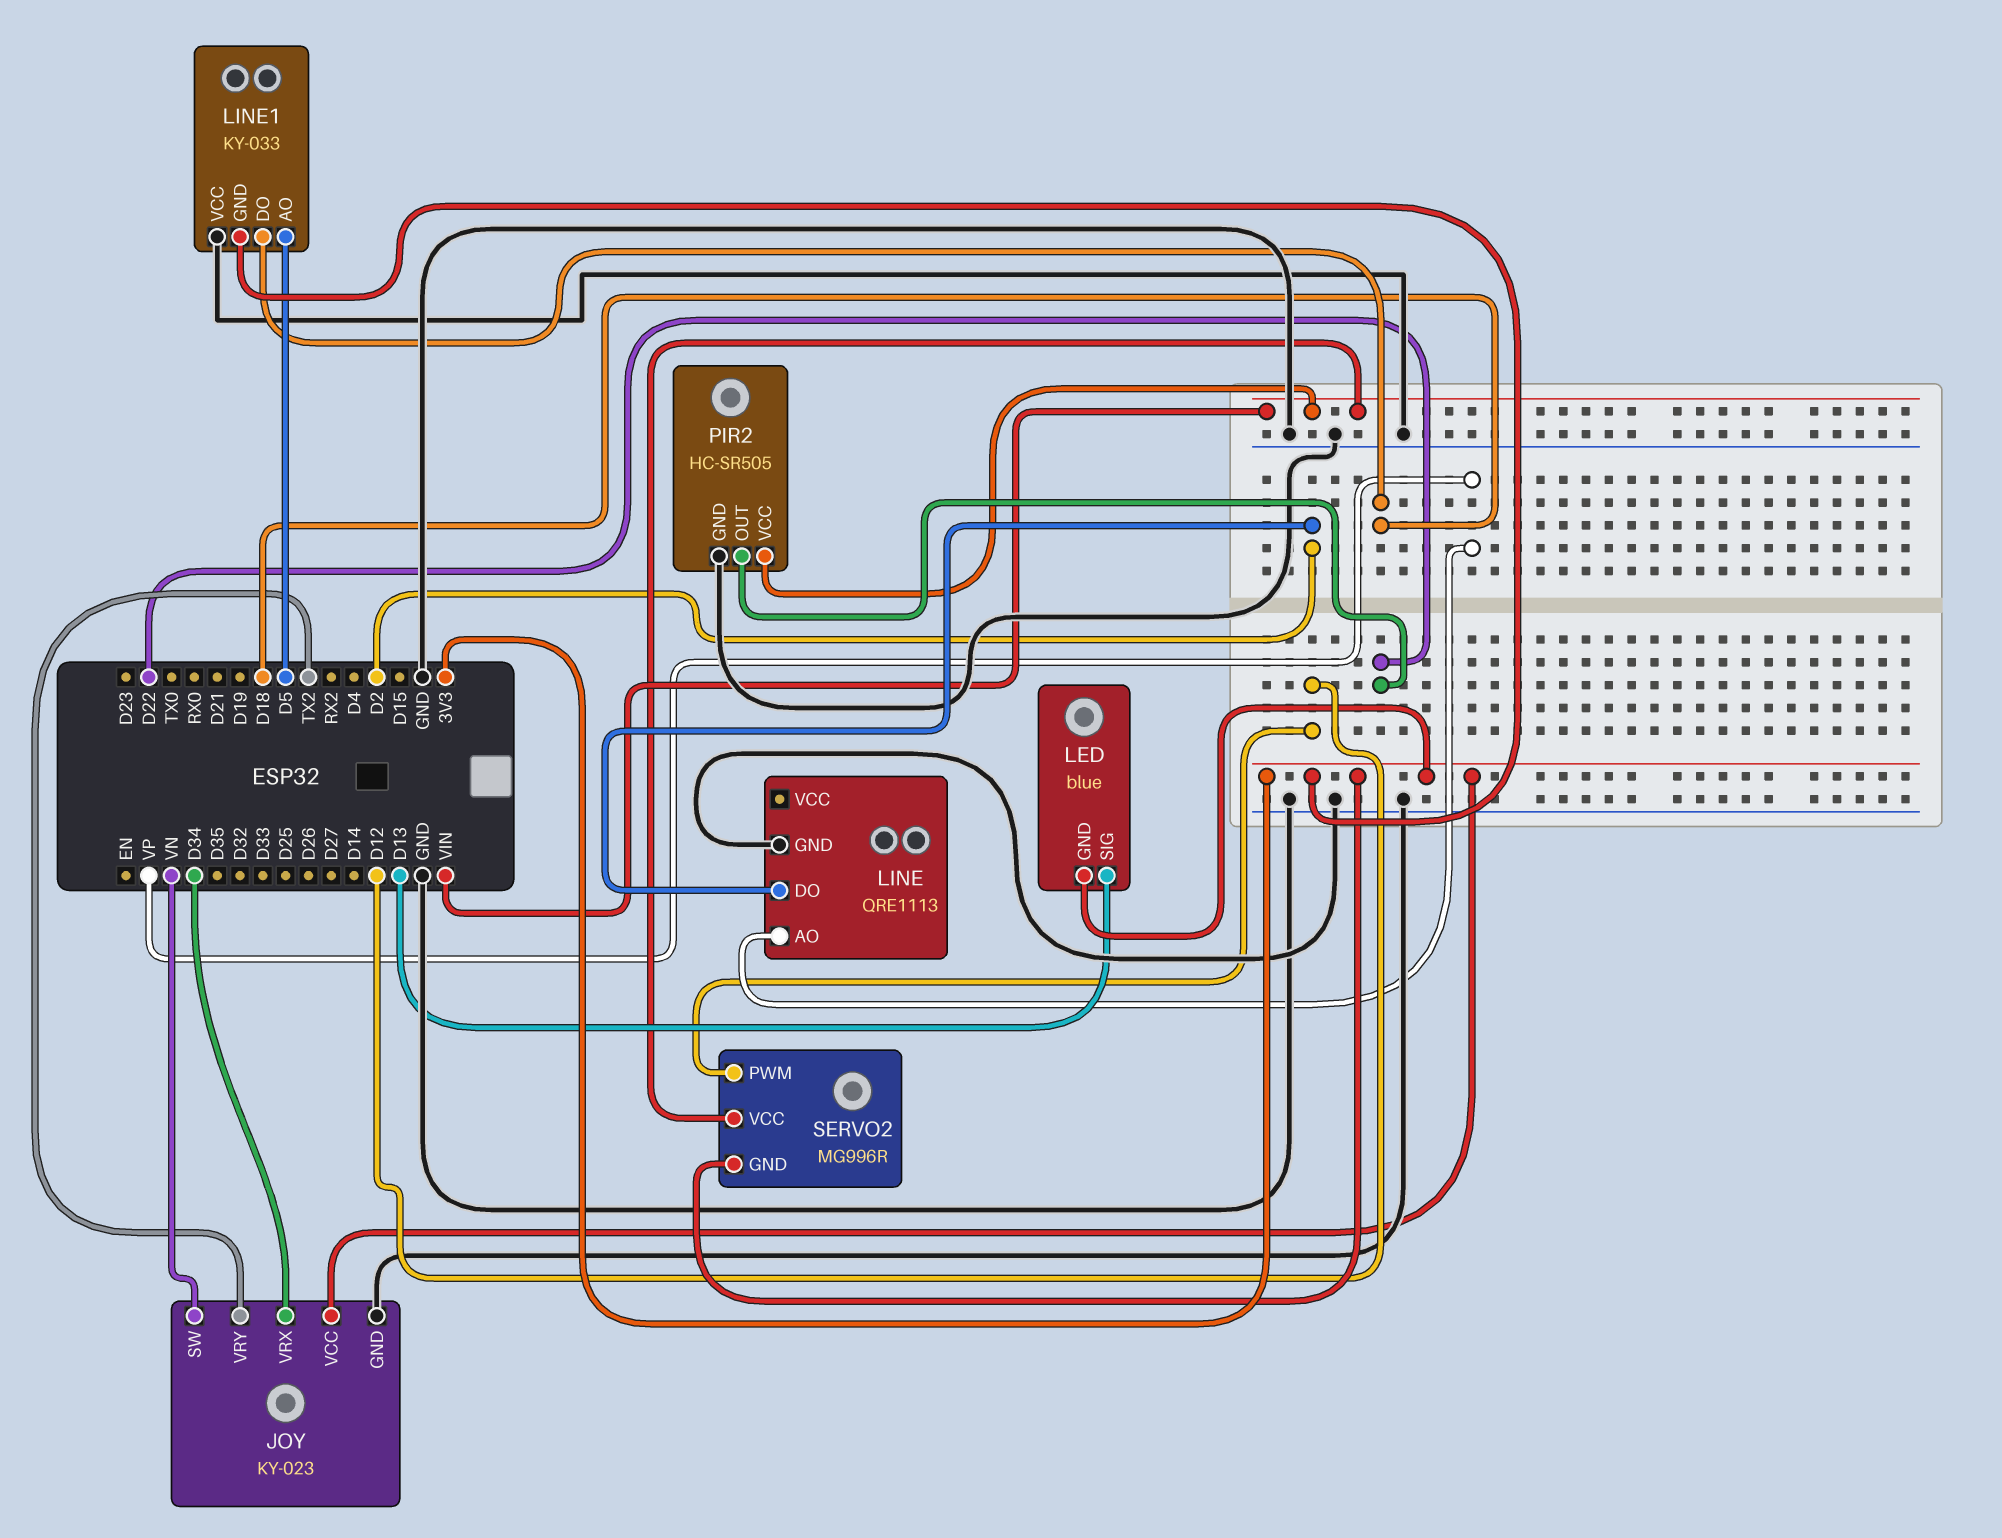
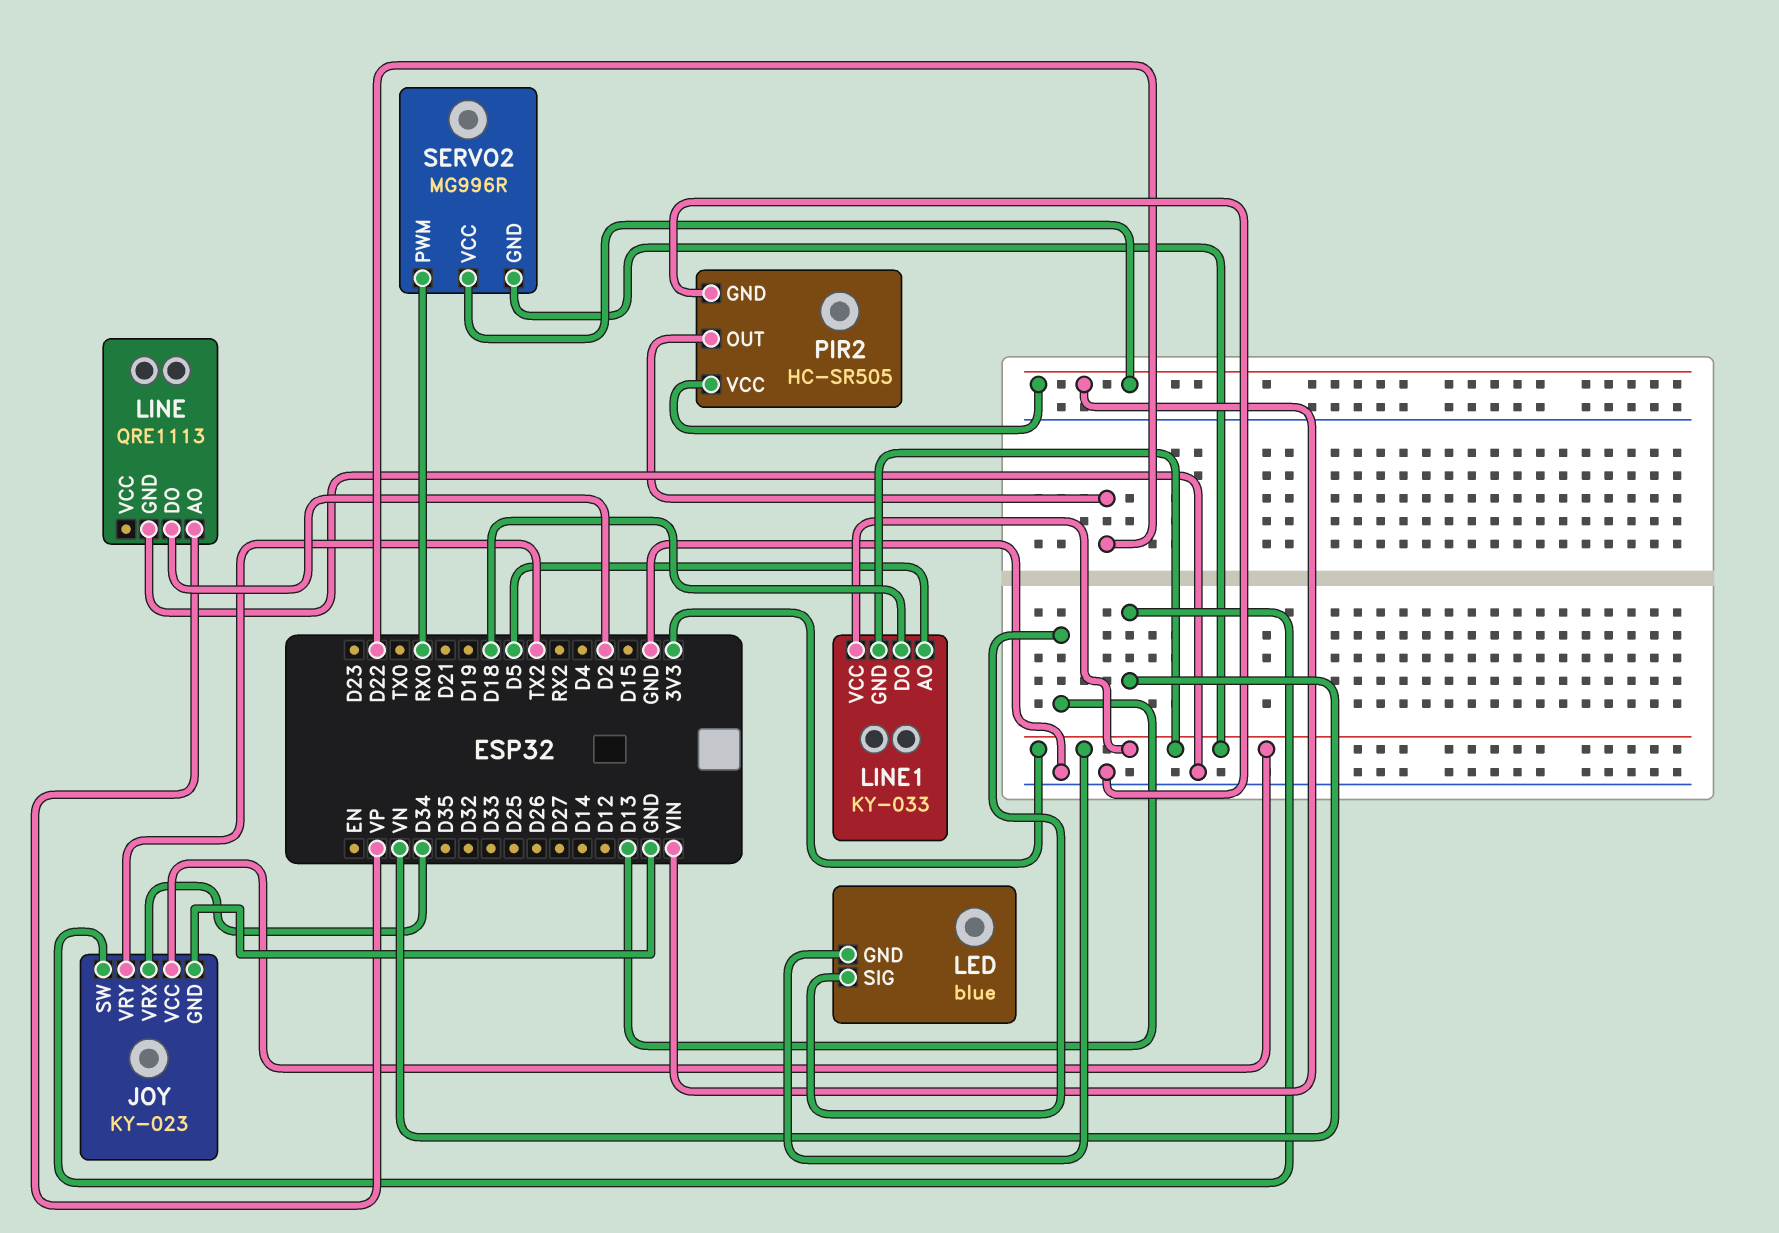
LINE1 pin VCC: GND -> 3V3
SERVO2 pin PWM: D12 -> RX0

